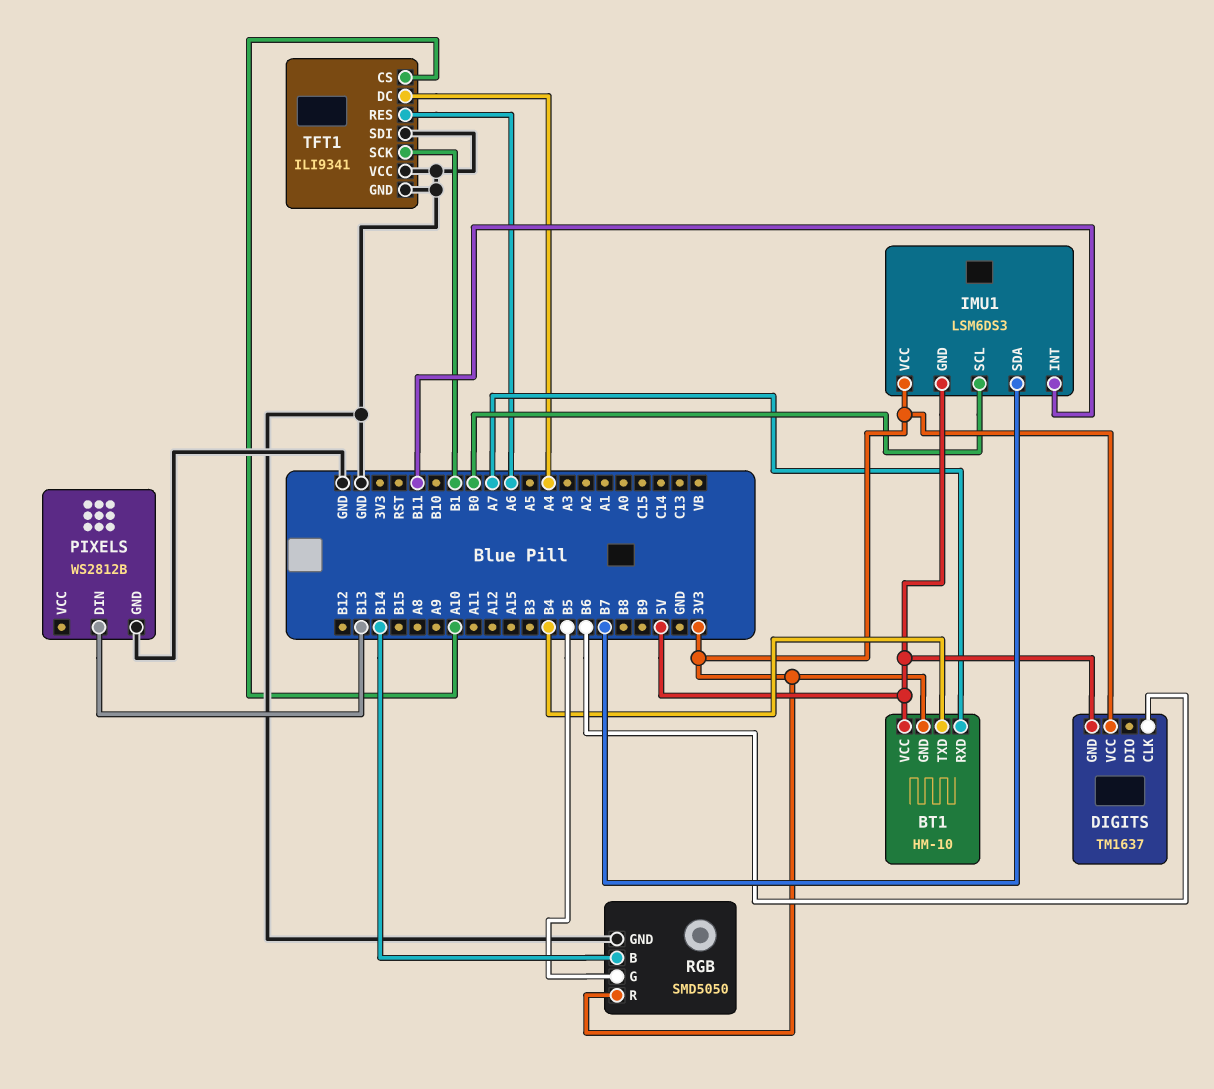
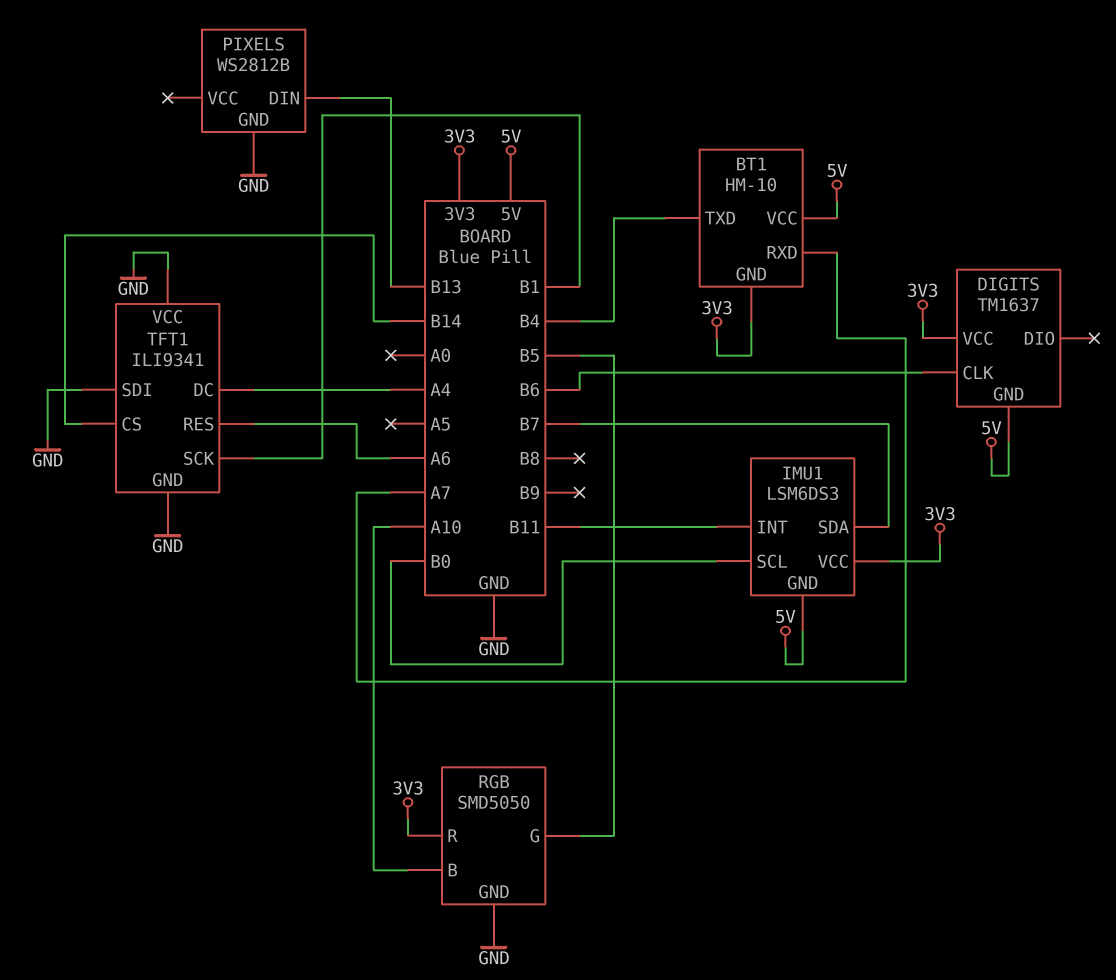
RGB pin B: B14 -> A10
TFT1 pin CS: A10 -> B14

